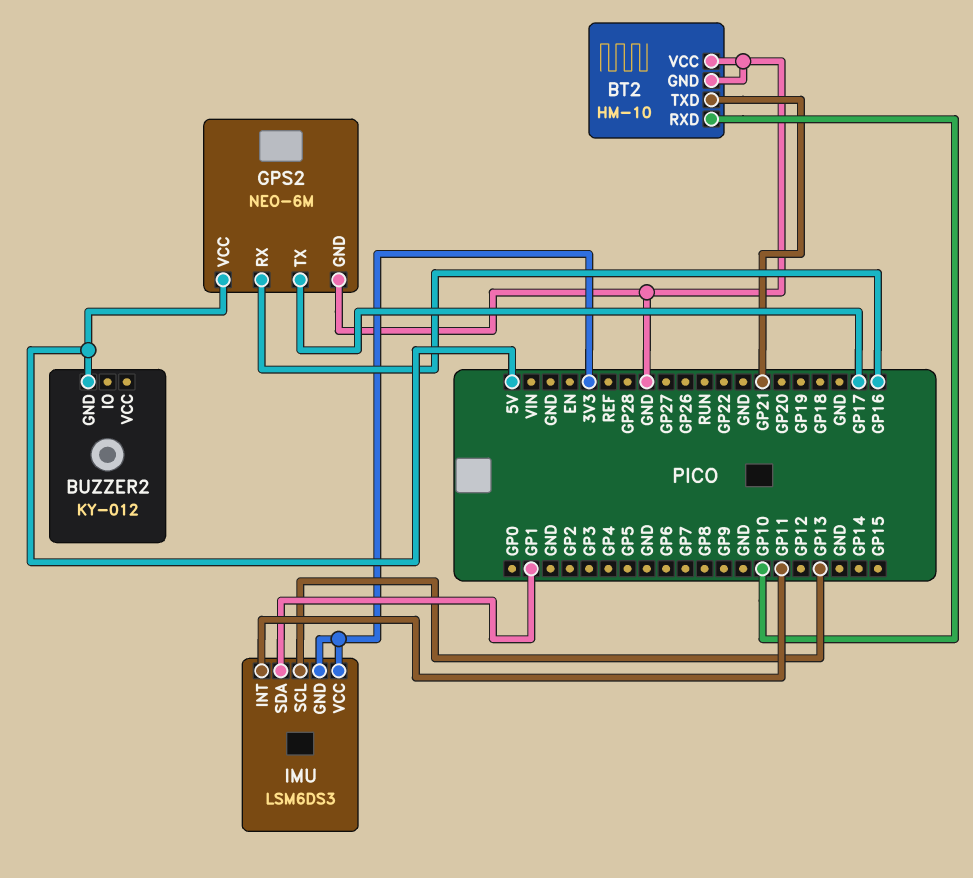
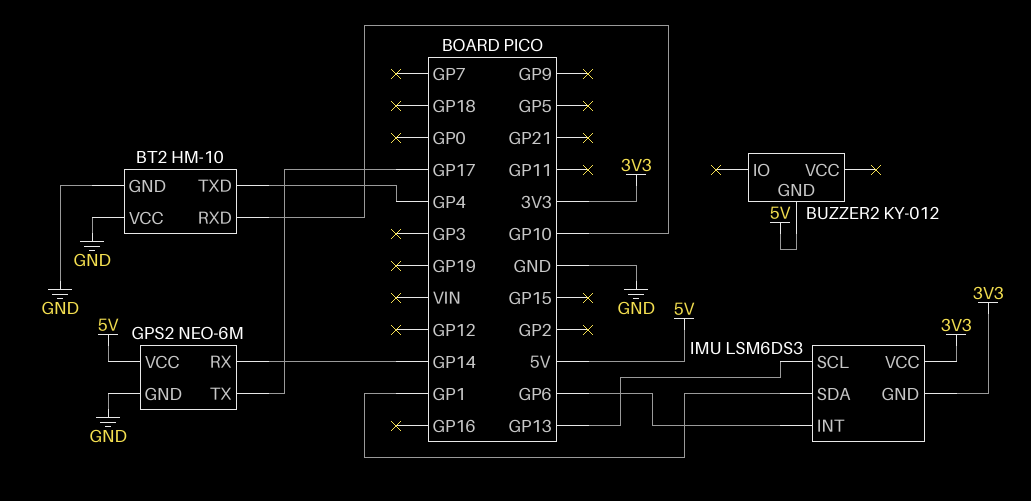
BT2 pin TXD: GP21 -> GP4
GPS2 pin RX: GP16 -> GP14
IMU pin INT: GP11 -> GP6

